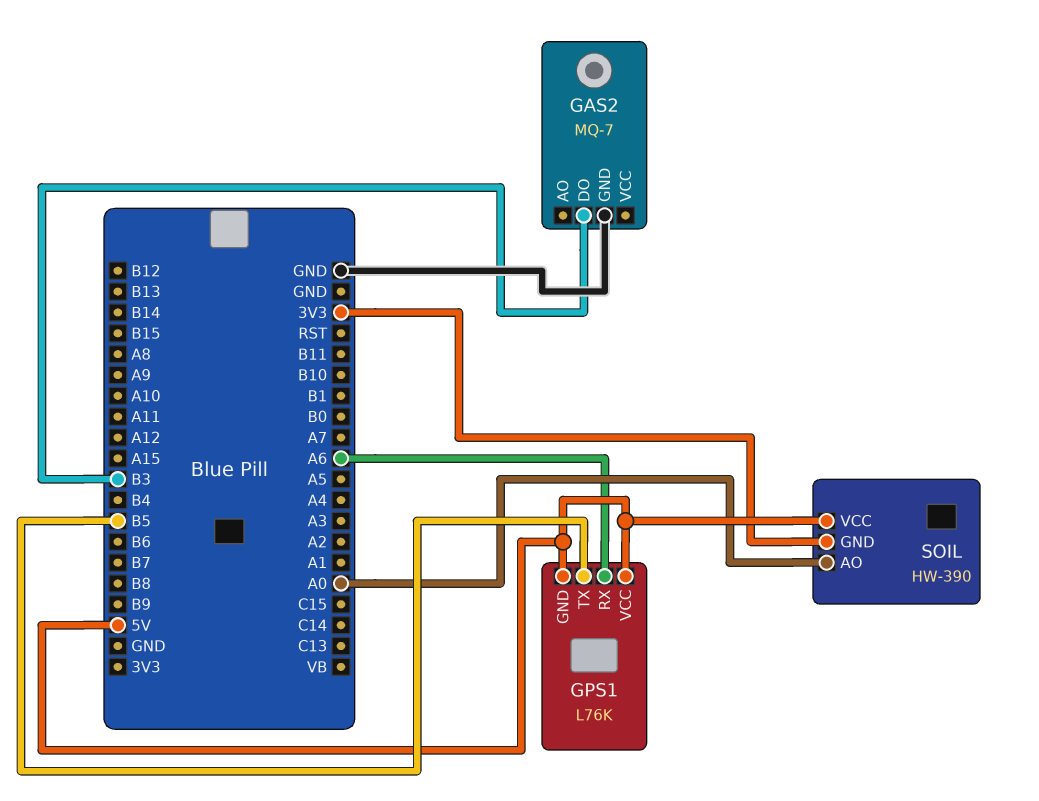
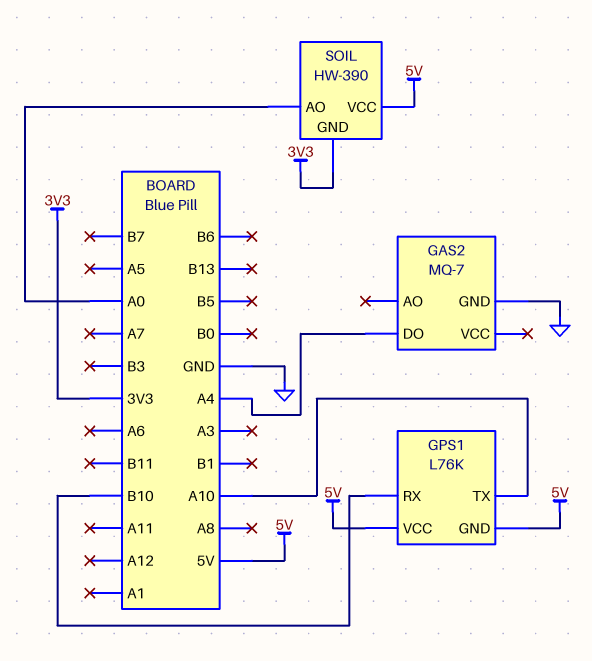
GAS2 pin DO: B3 -> A4
GPS1 pin RX: A6 -> B10
GPS1 pin TX: B5 -> A10

